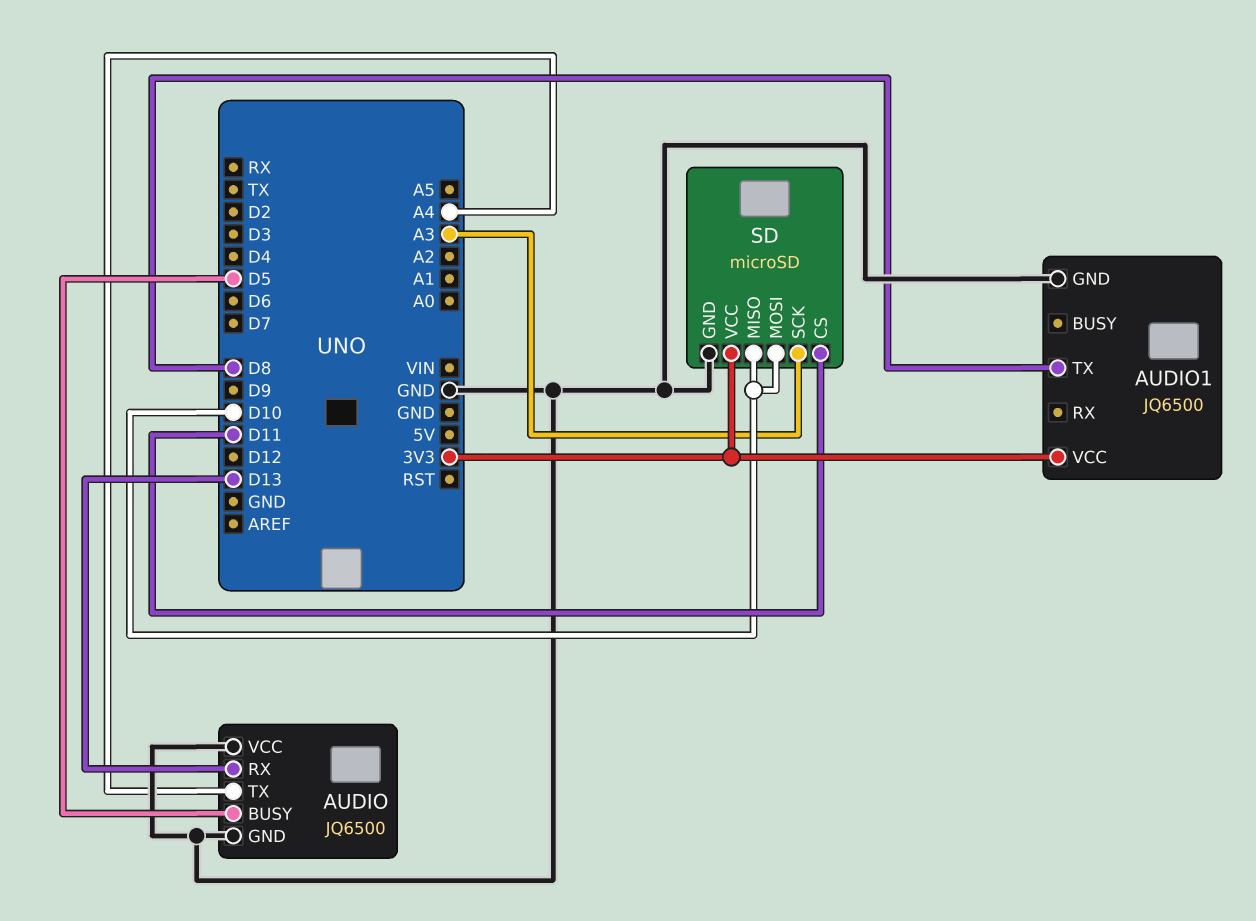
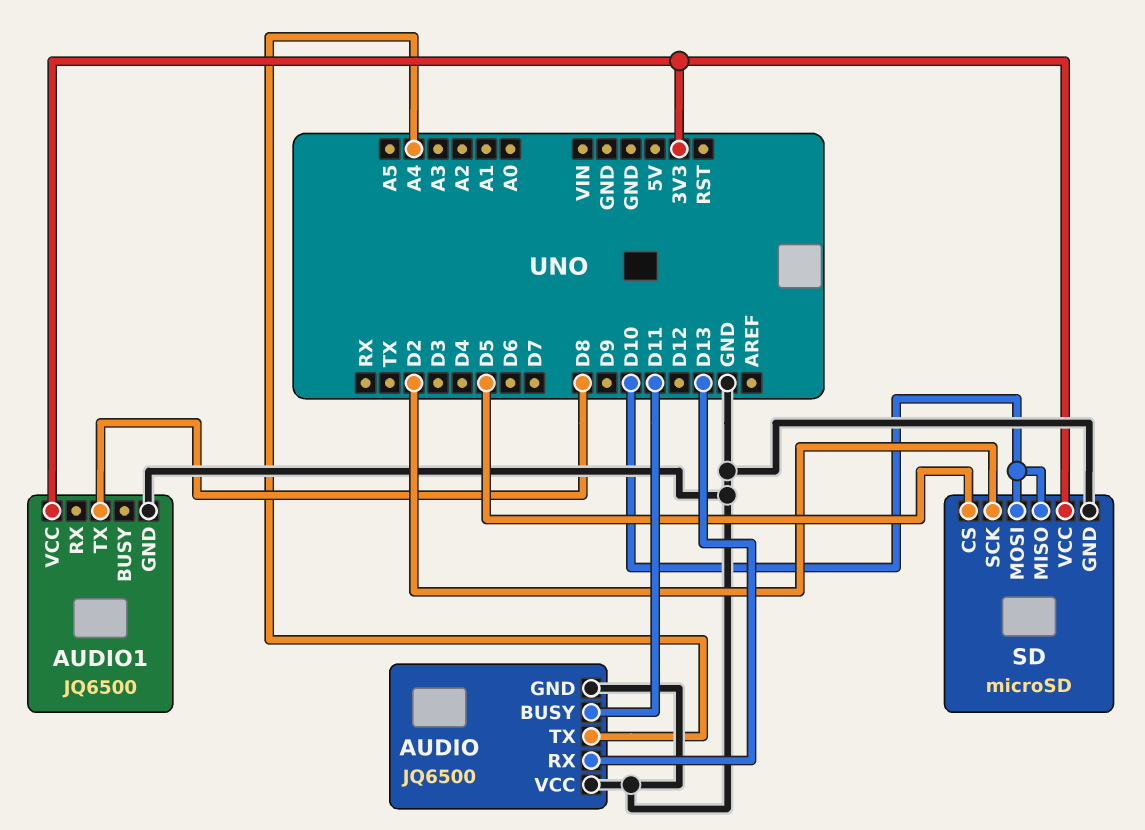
AUDIO pin BUSY: D5 -> D11
SD pin CS: D11 -> D5
SD pin SCK: A3 -> D2

